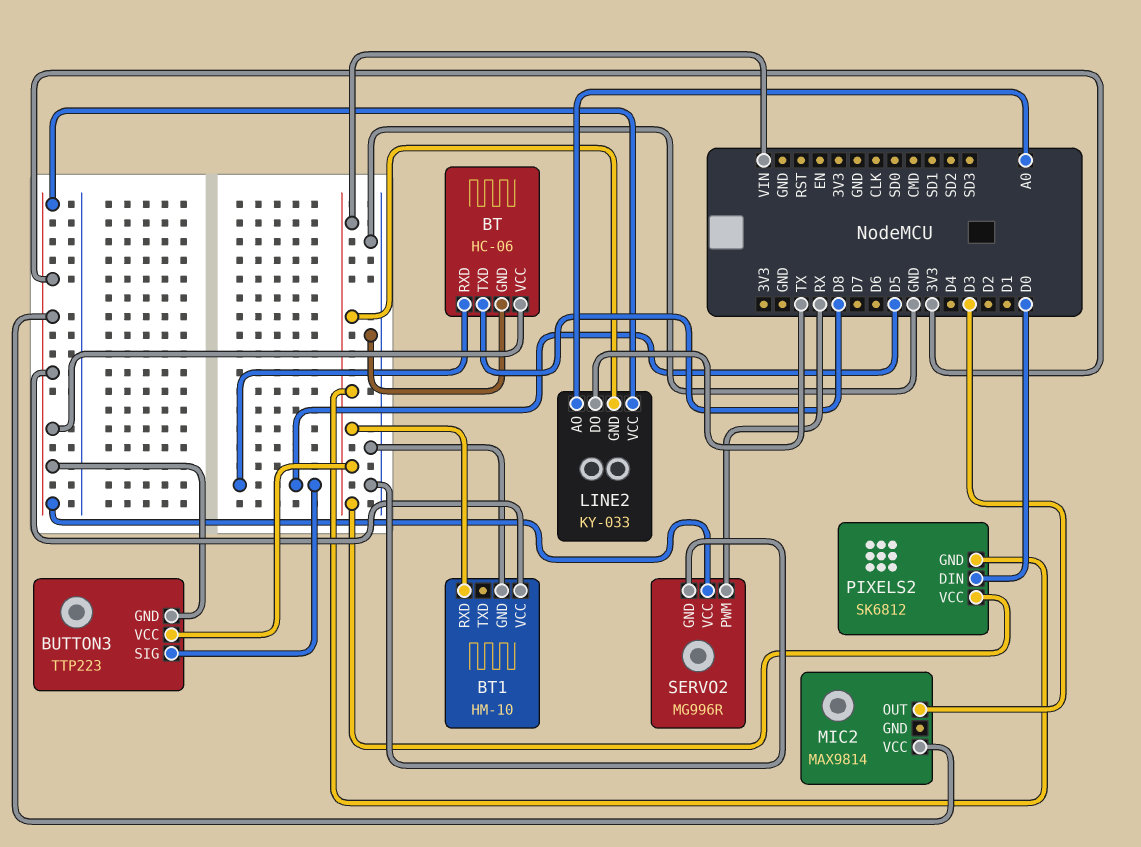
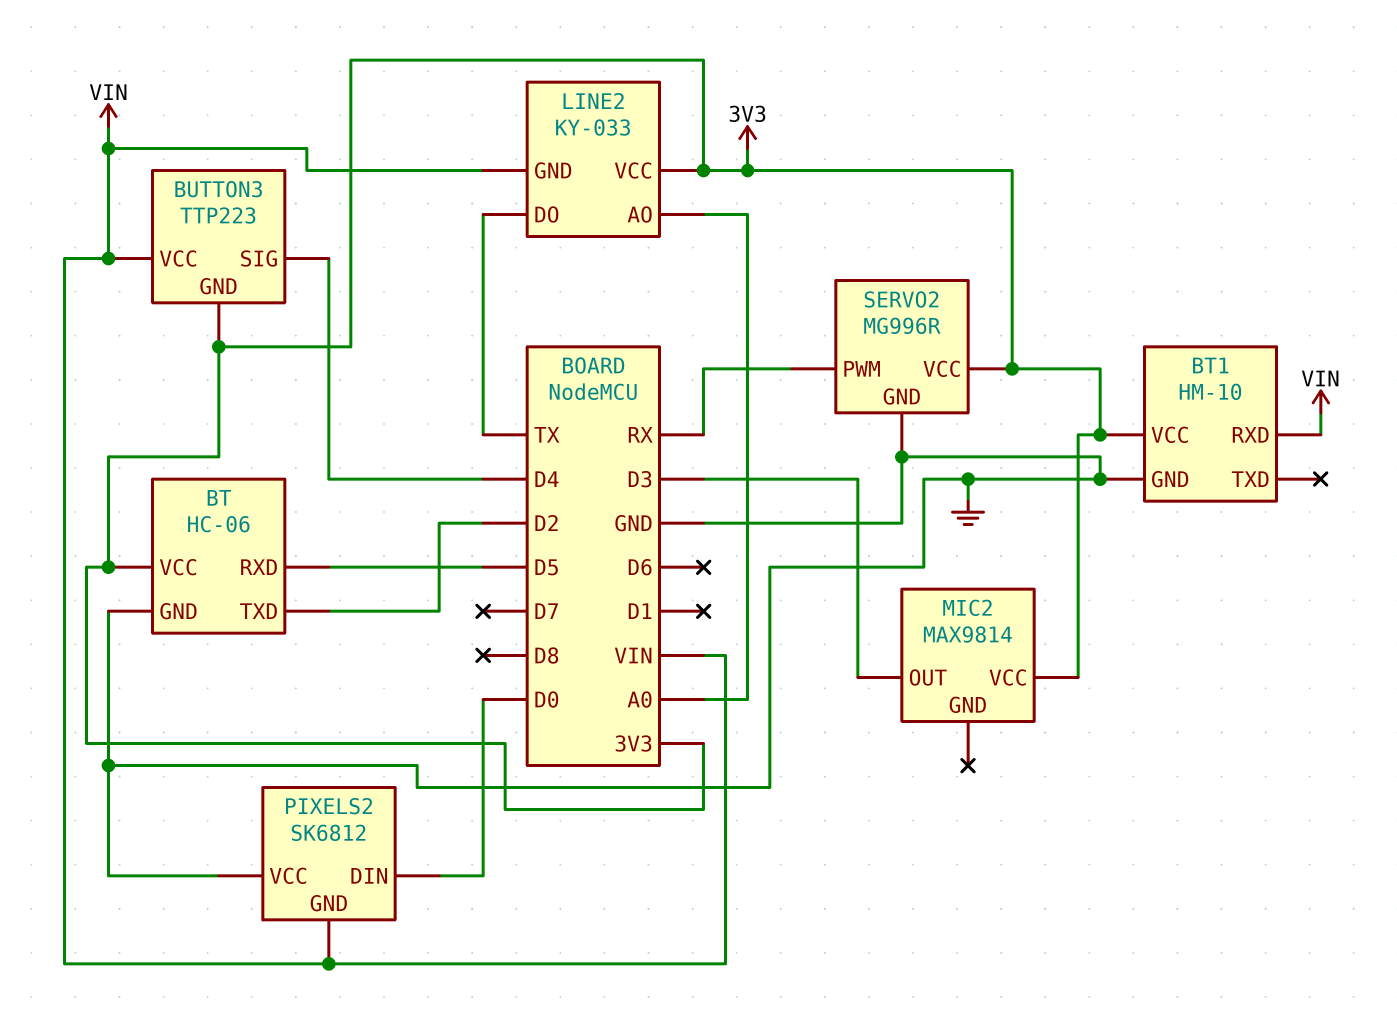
BT pin TXD: D8 -> D2
BUTTON3 pin SIG: D5 -> D4
PIXELS2 pin VCC: VIN -> GND

